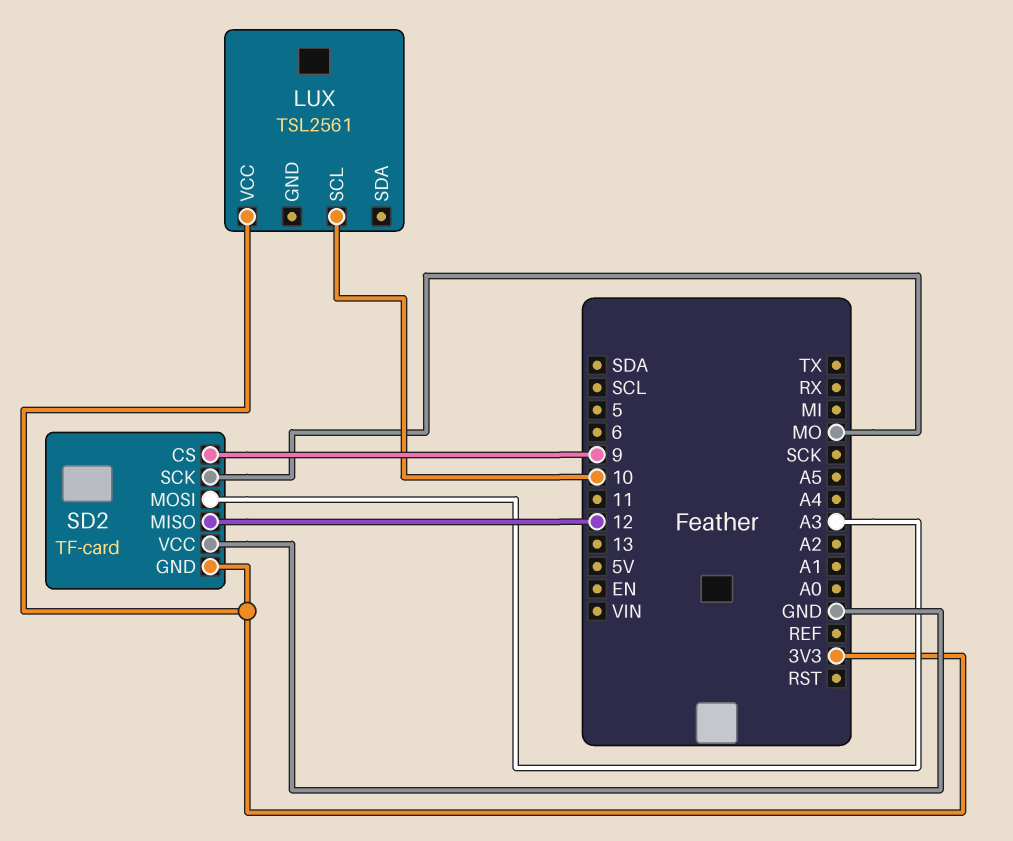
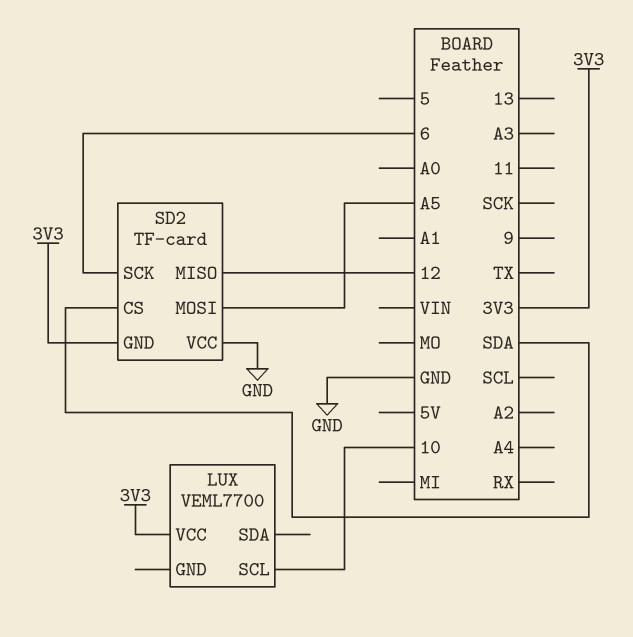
LUX: TSL2561 -> VEML7700
SD2 pin CS: 9 -> SDA
SD2 pin MOSI: A3 -> A5
SD2 pin SCK: MO -> 6

